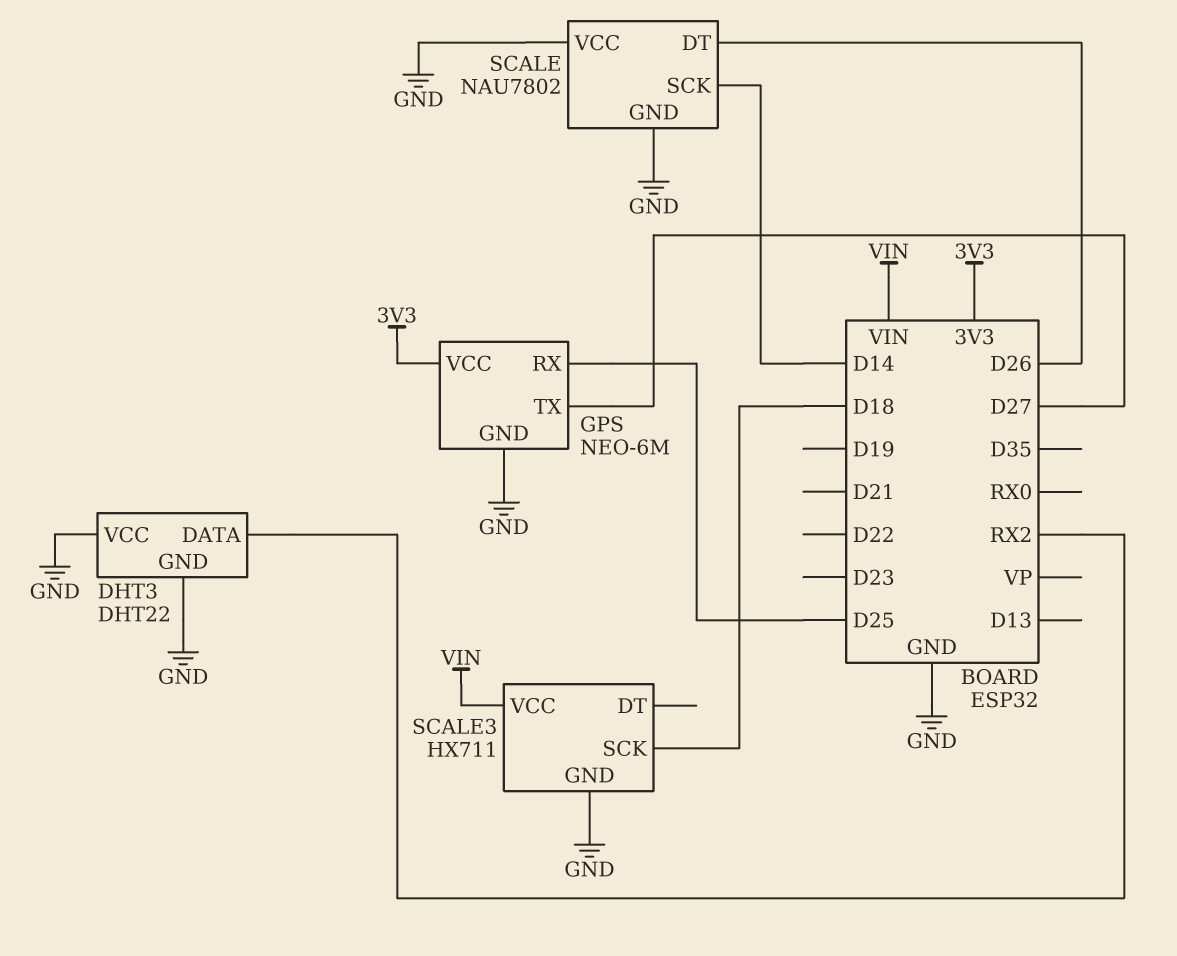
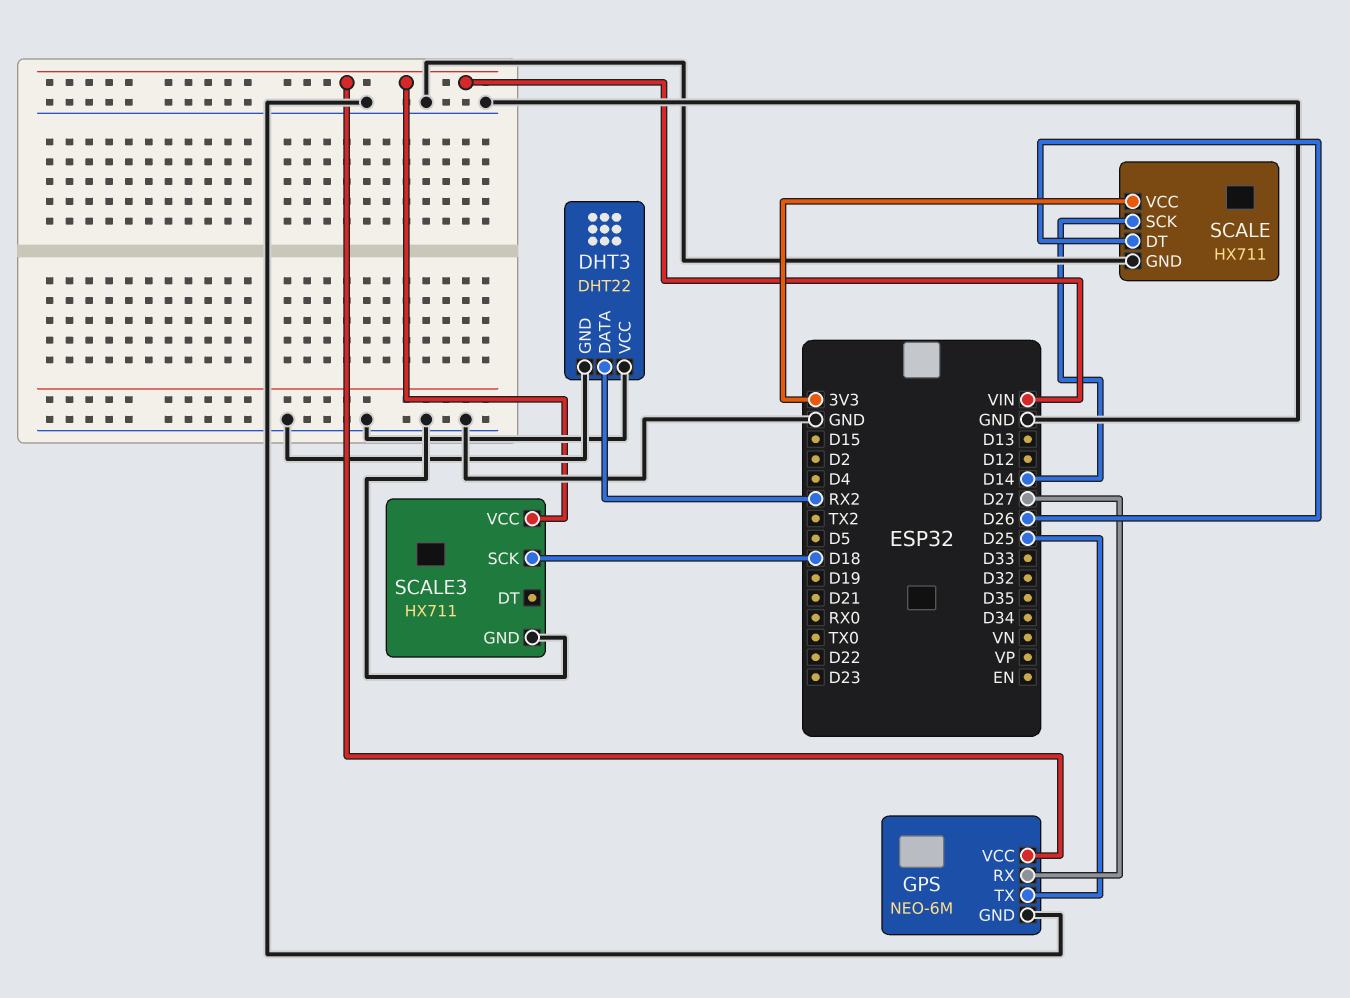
GPS pin RX: D25 -> D27
GPS pin TX: D27 -> D25
GPS pin VCC: 3V3 -> VIN
SCALE: NAU7802 -> HX711
SCALE pin VCC: GND -> 3V3

